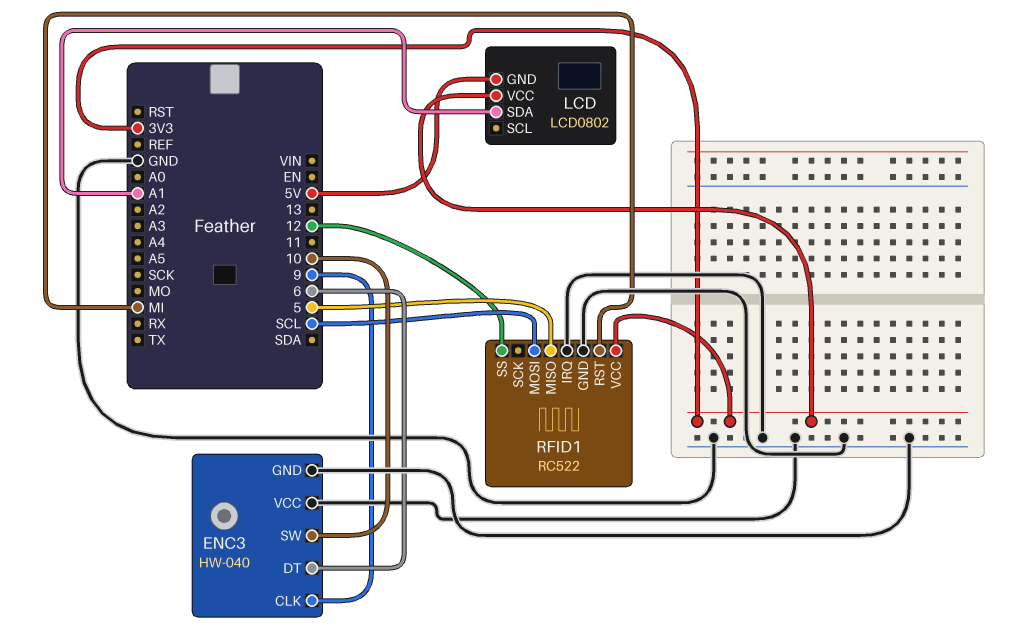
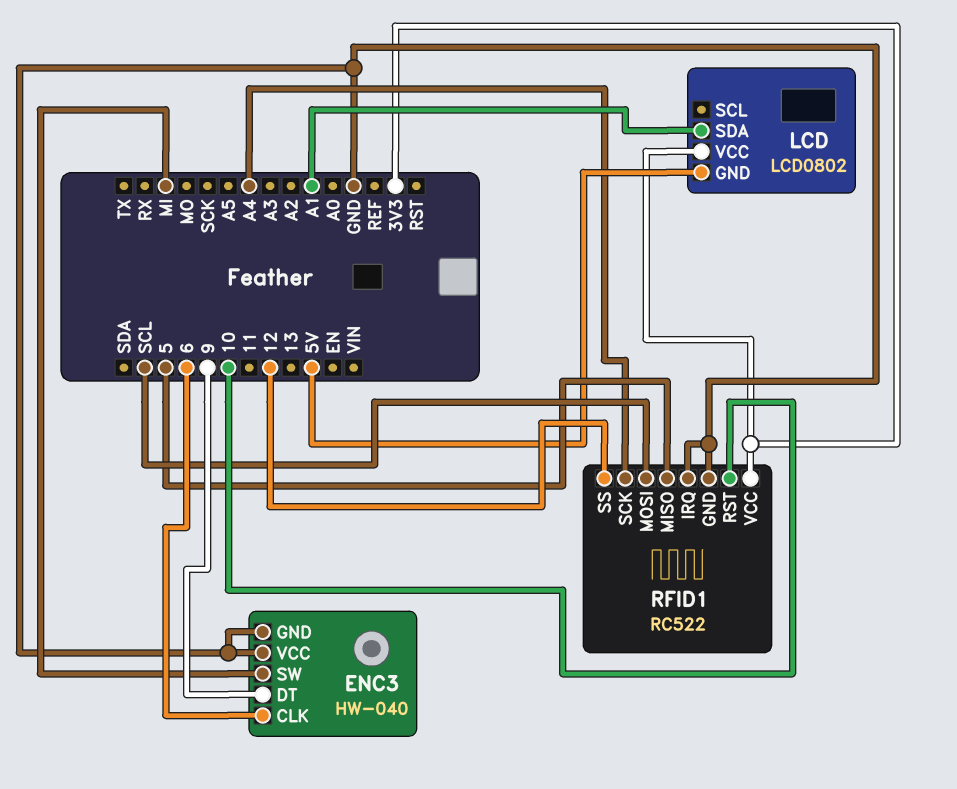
ENC3 pin CLK: 9 -> 6
ENC3 pin DT: 6 -> 9
ENC3 pin SW: 10 -> MI
RFID1 pin RST: MI -> 10
RFID1 pin SCK: none -> A4

